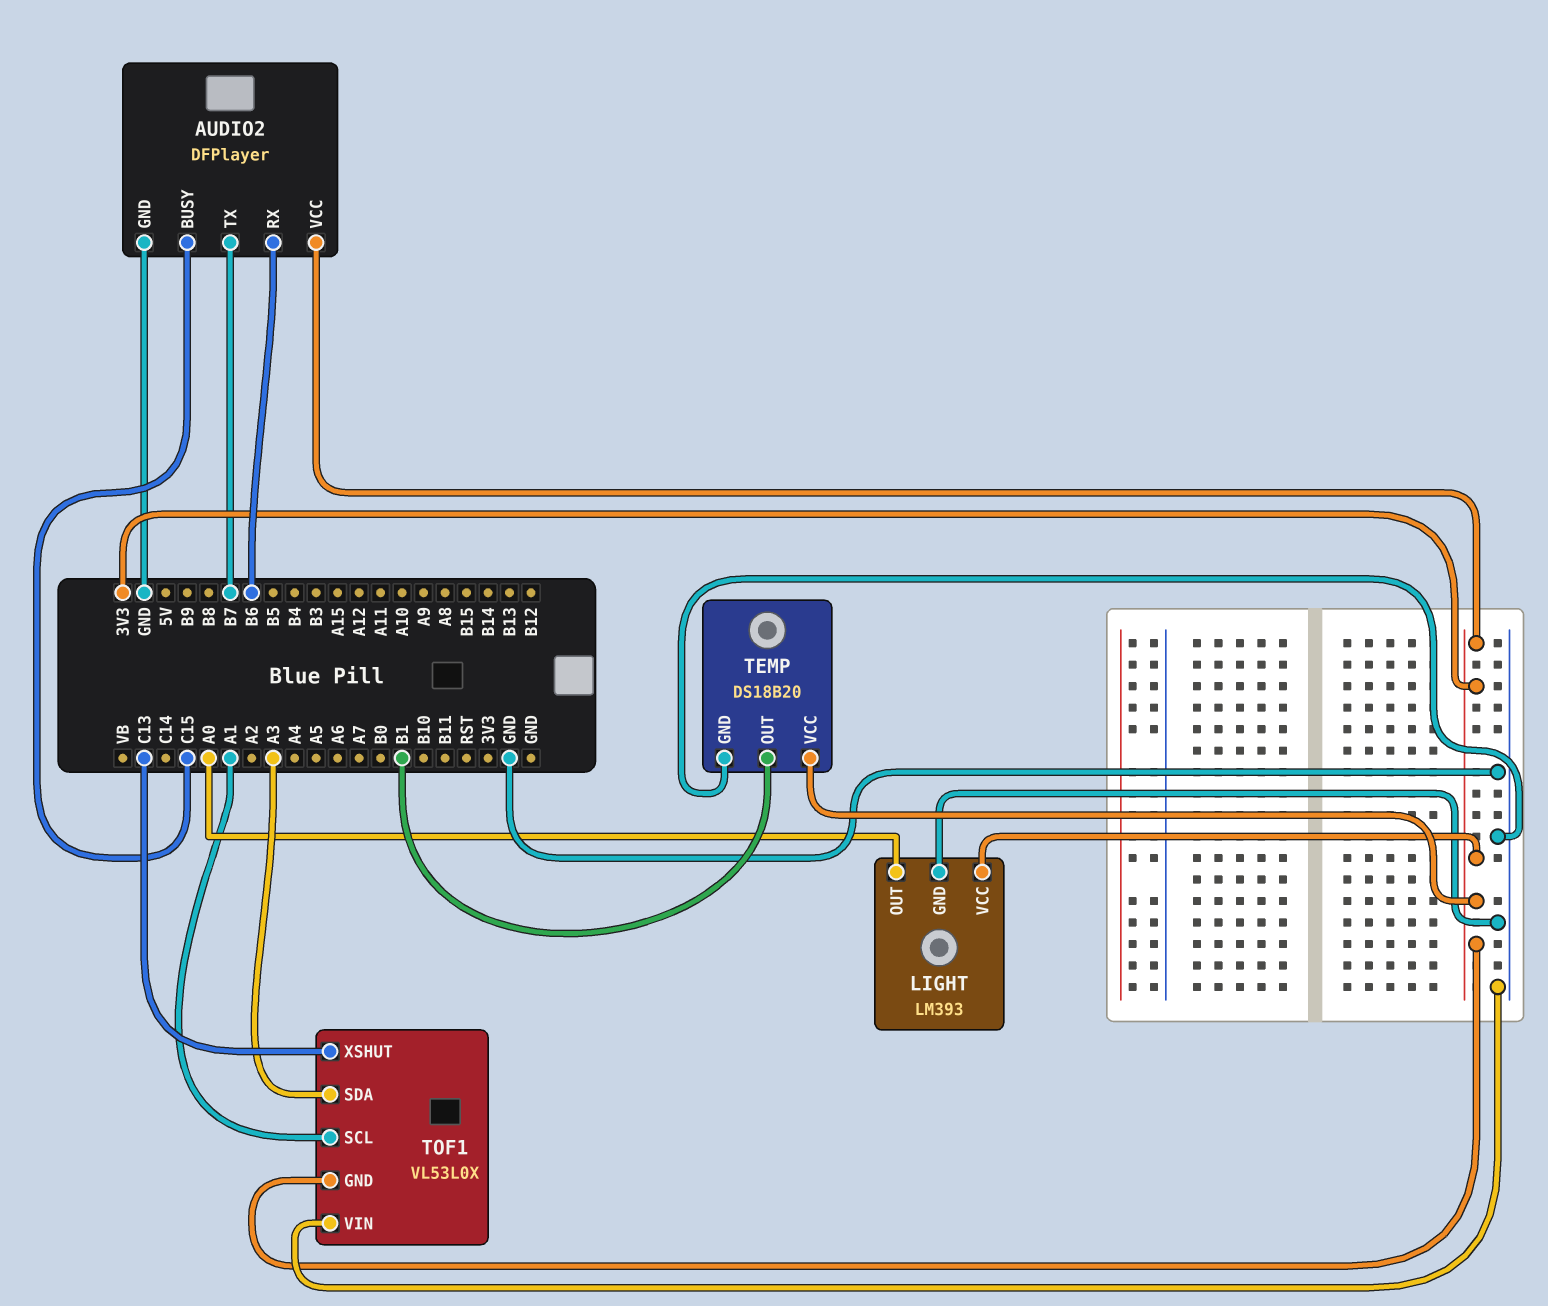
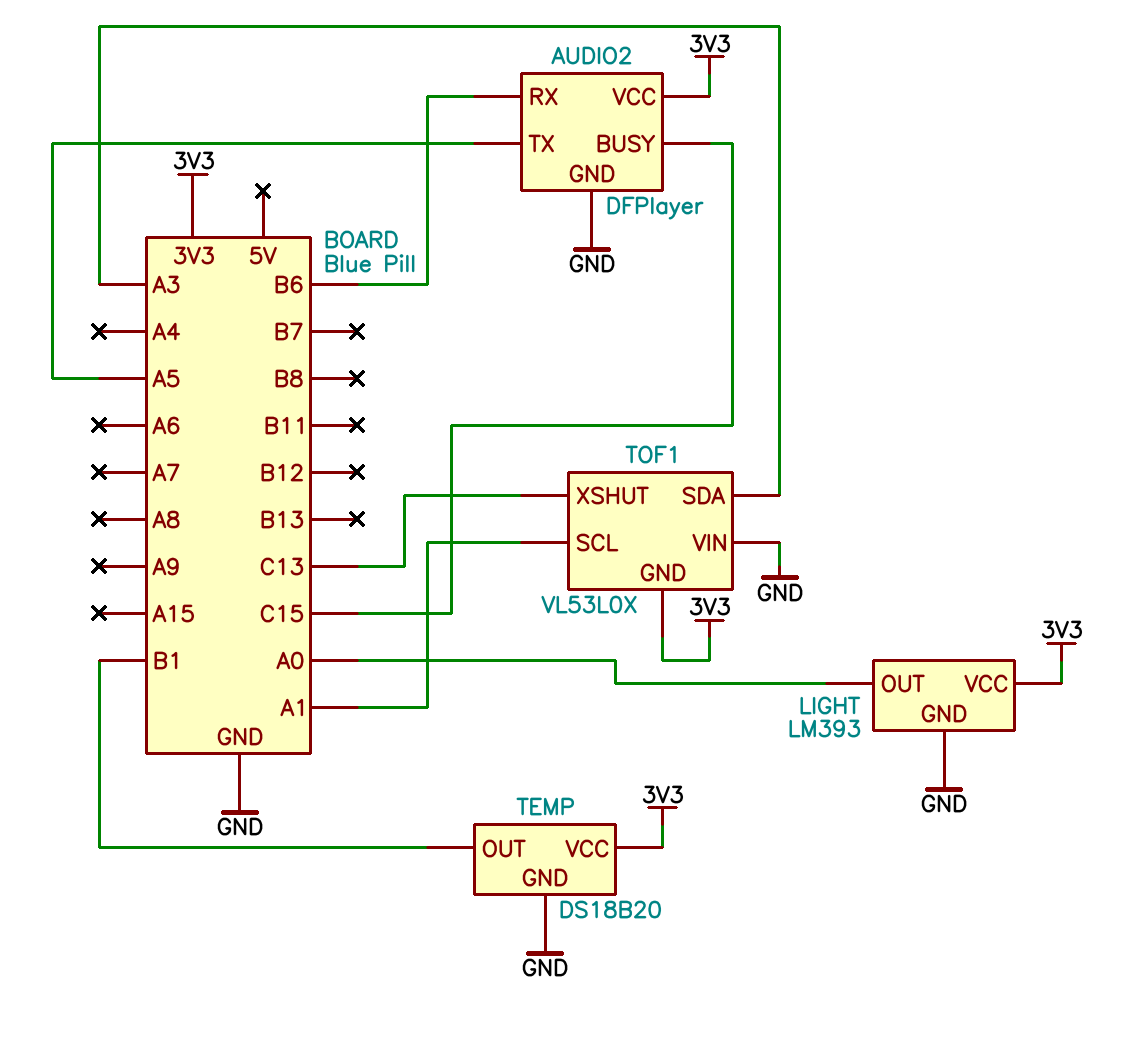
AUDIO2 pin TX: B7 -> A5

